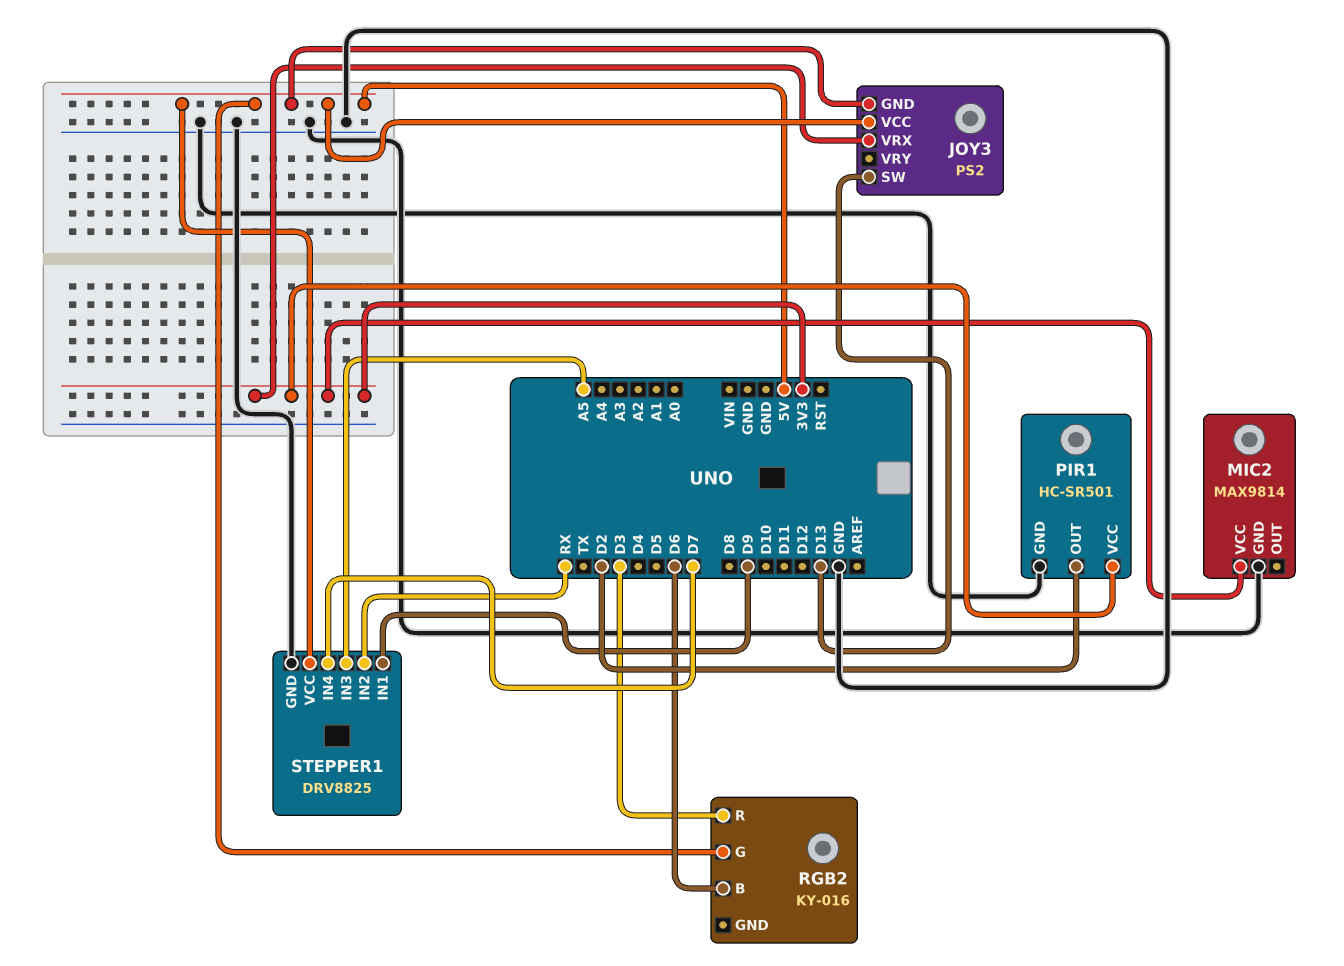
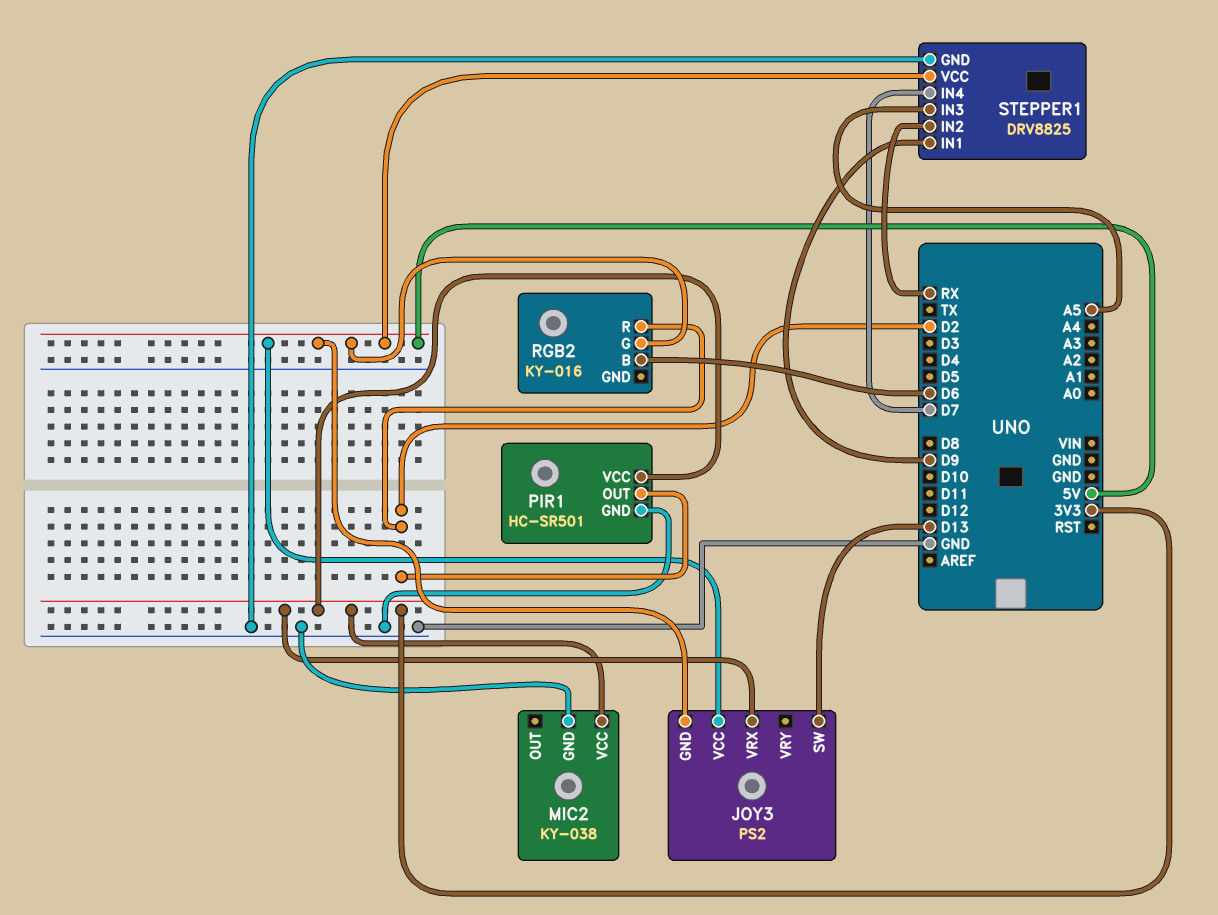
MIC2: MAX9814 -> KY-038
RGB2 pin R: D3 -> D2

